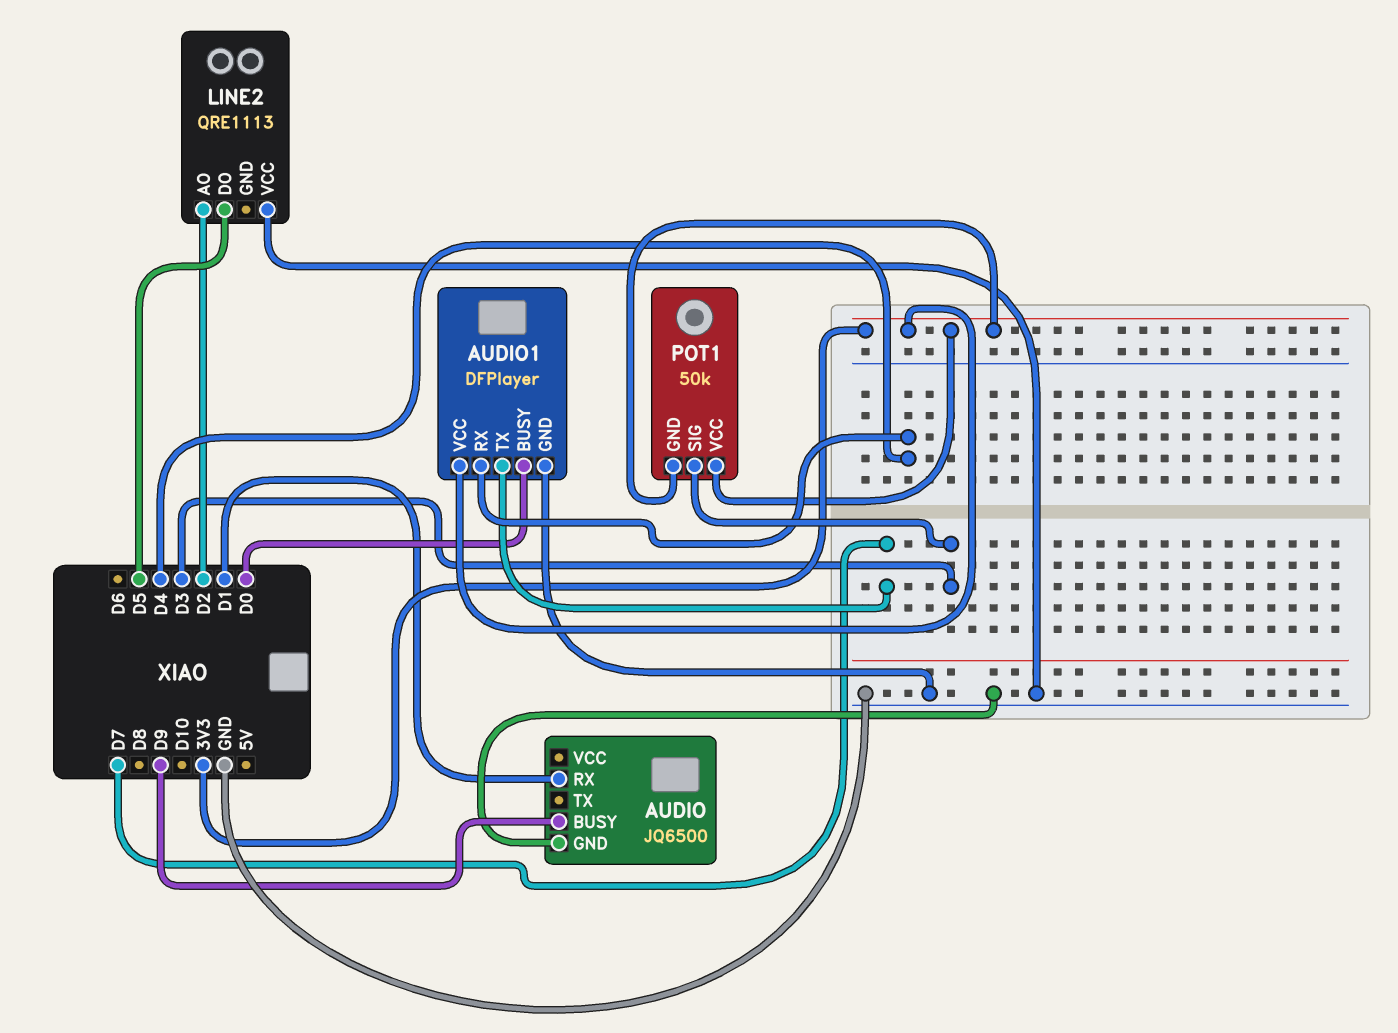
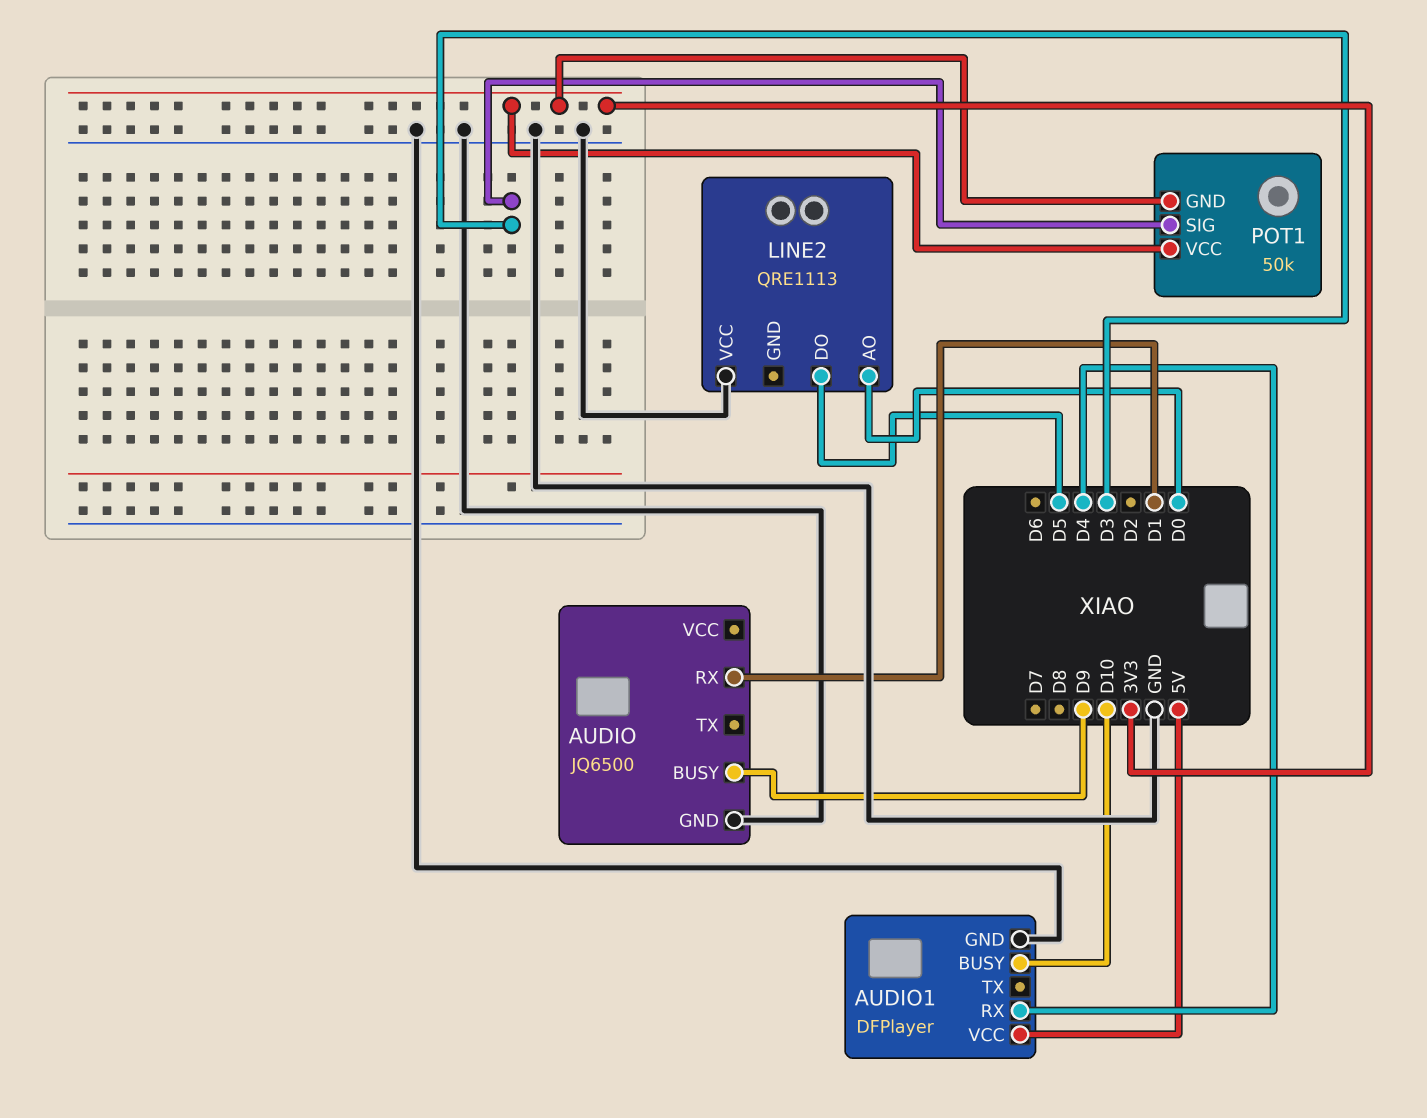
AUDIO1 pin BUSY: D0 -> D10
AUDIO1 pin TX: D7 -> none
AUDIO1 pin VCC: 3V3 -> 5V
LINE2 pin AO: D2 -> D0

